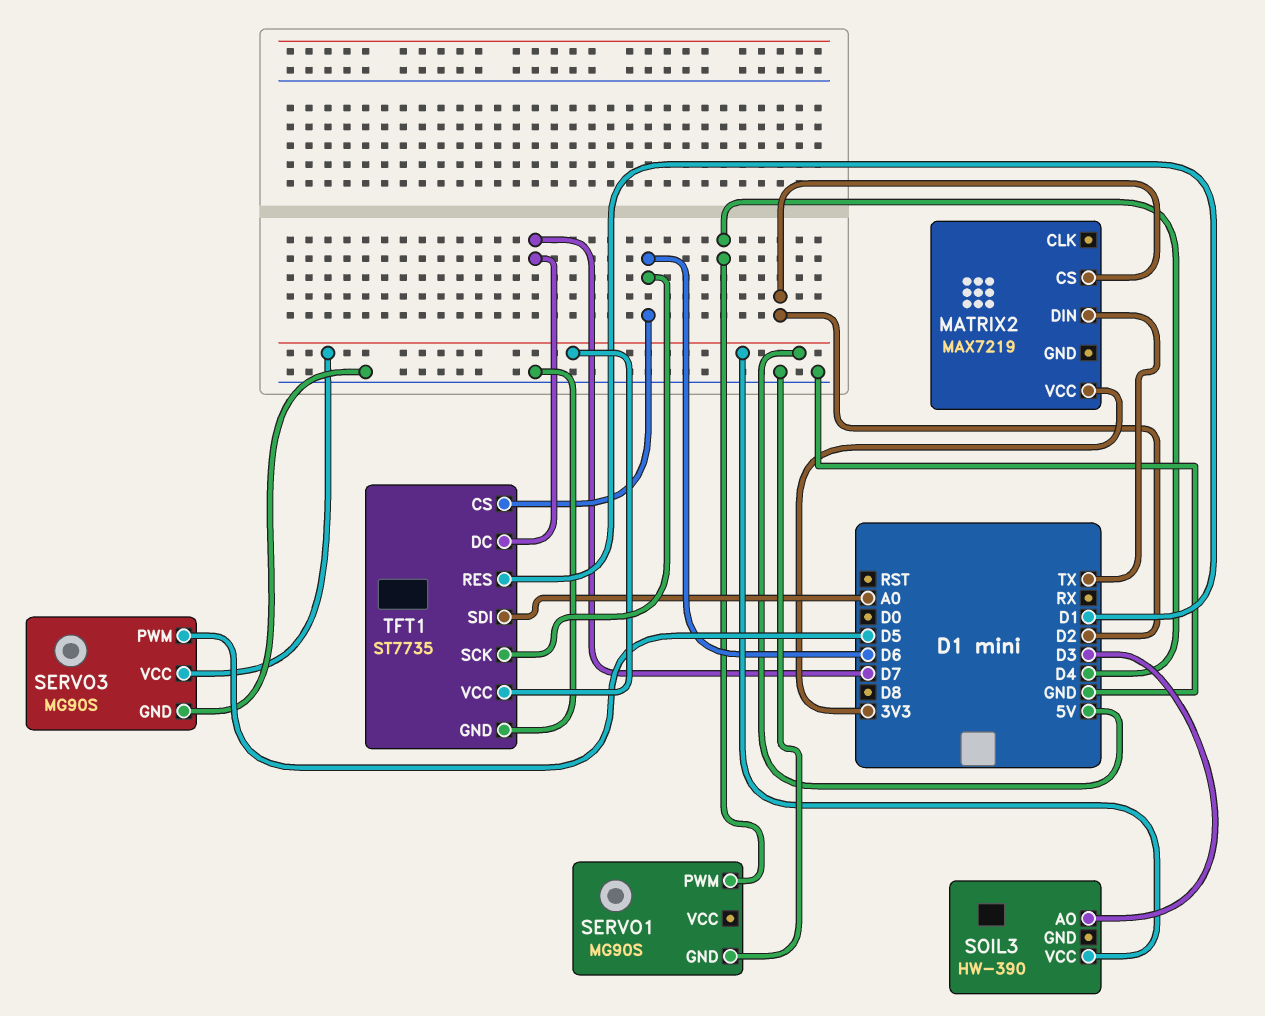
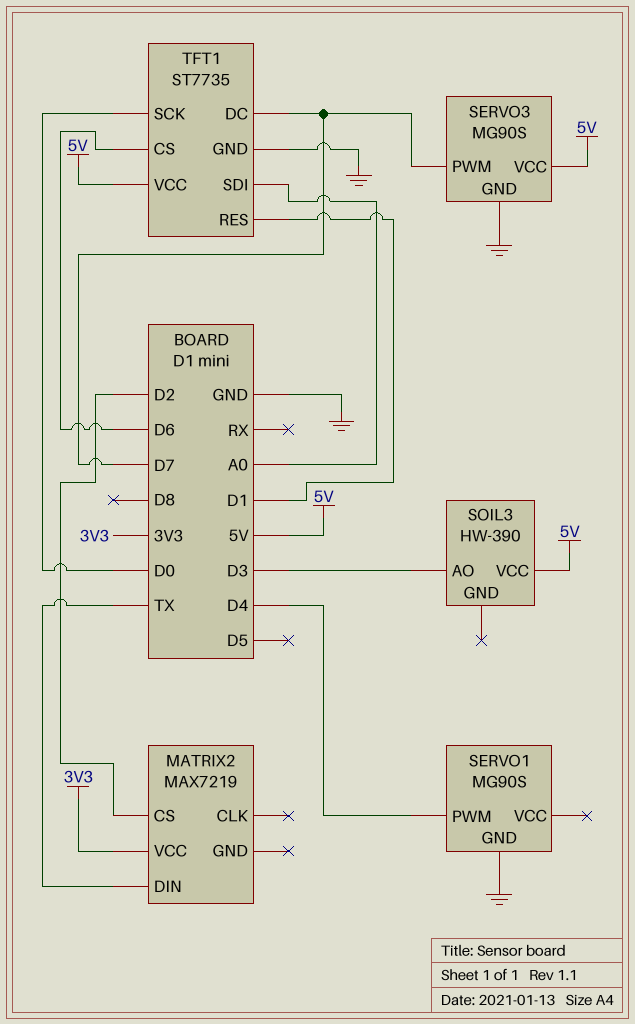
SERVO3 pin PWM: D5 -> D7
TFT1 pin SCK: D6 -> D0

